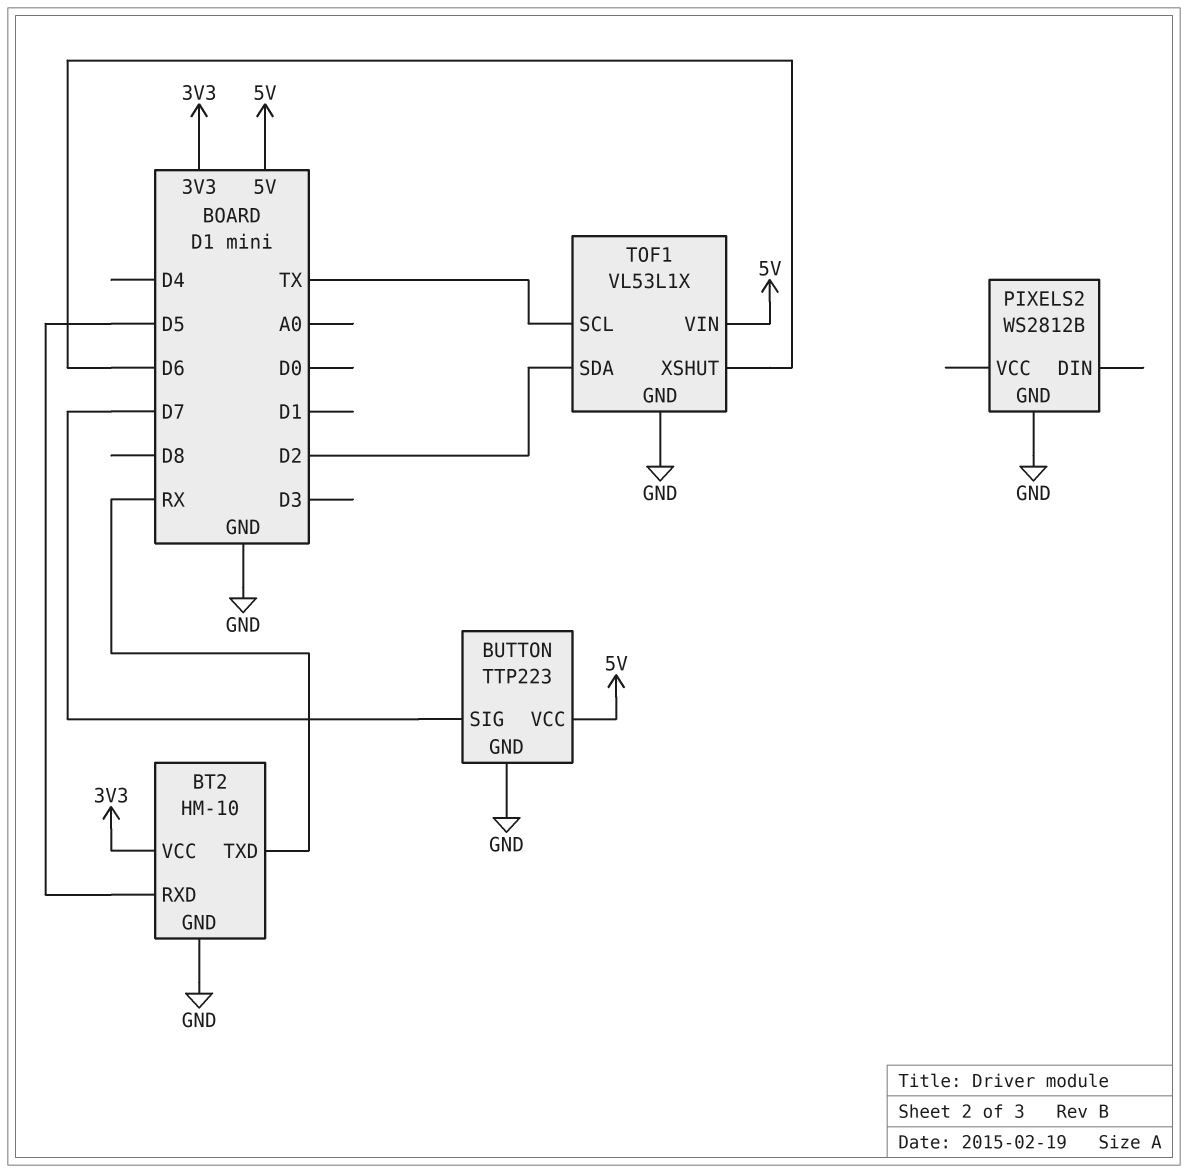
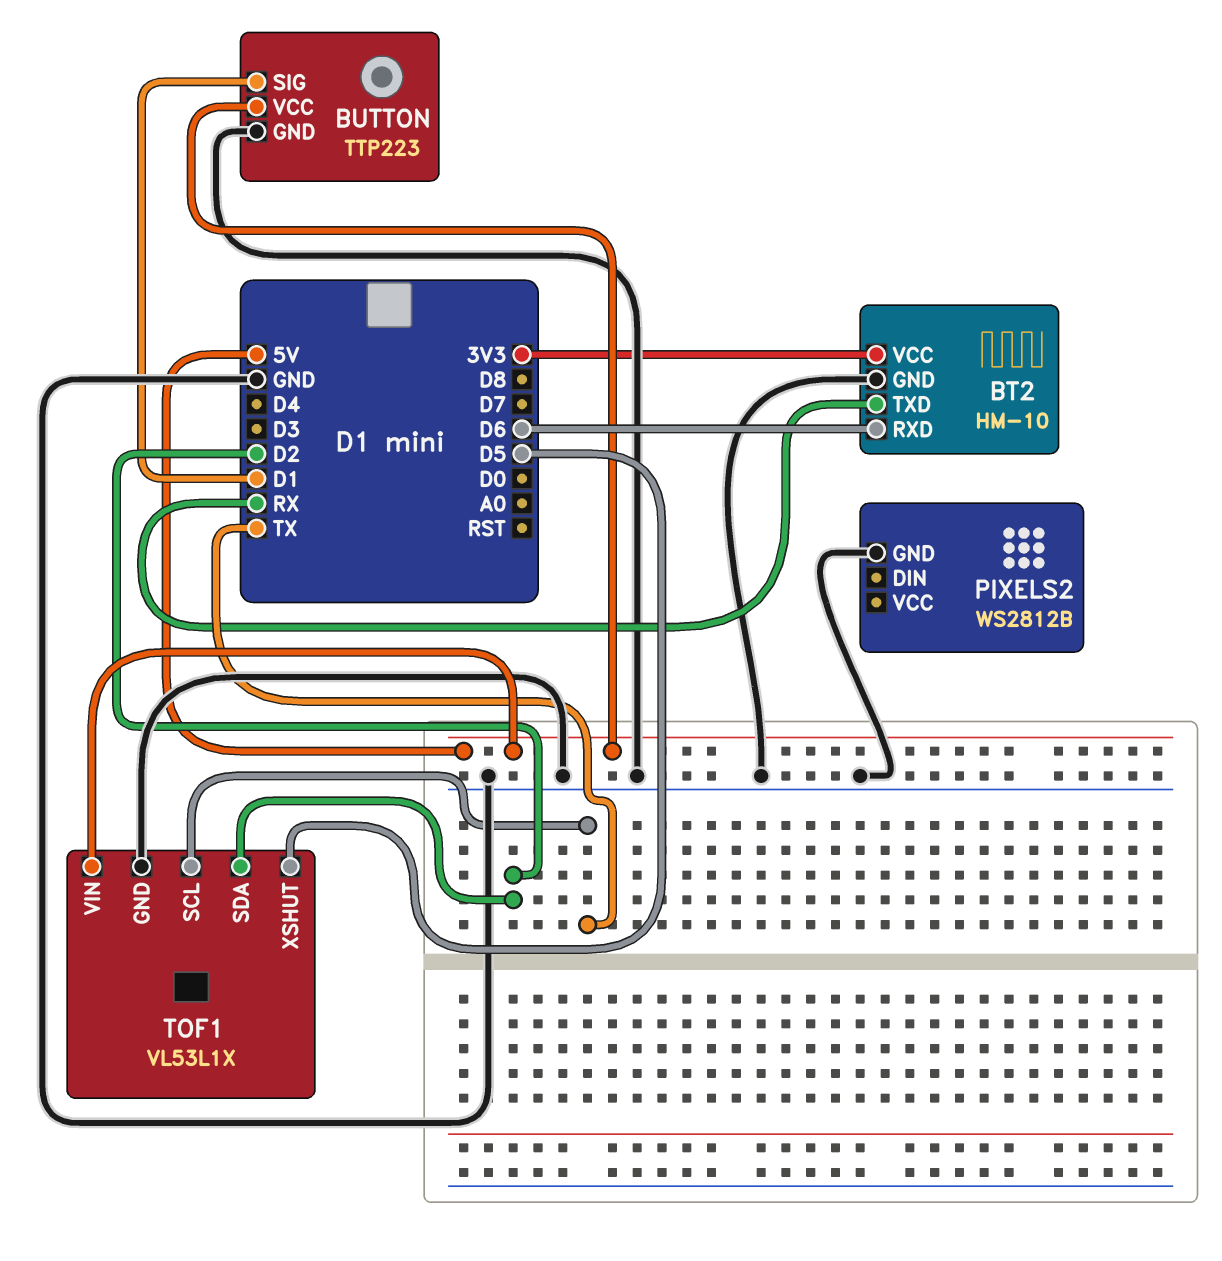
BT2 pin RXD: D5 -> D6
BUTTON pin SIG: D7 -> D1
TOF1 pin XSHUT: D6 -> D5

